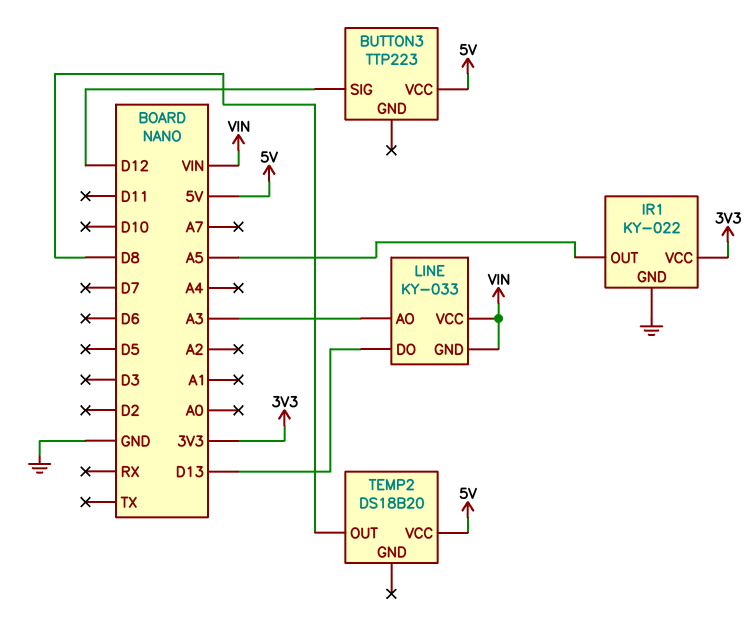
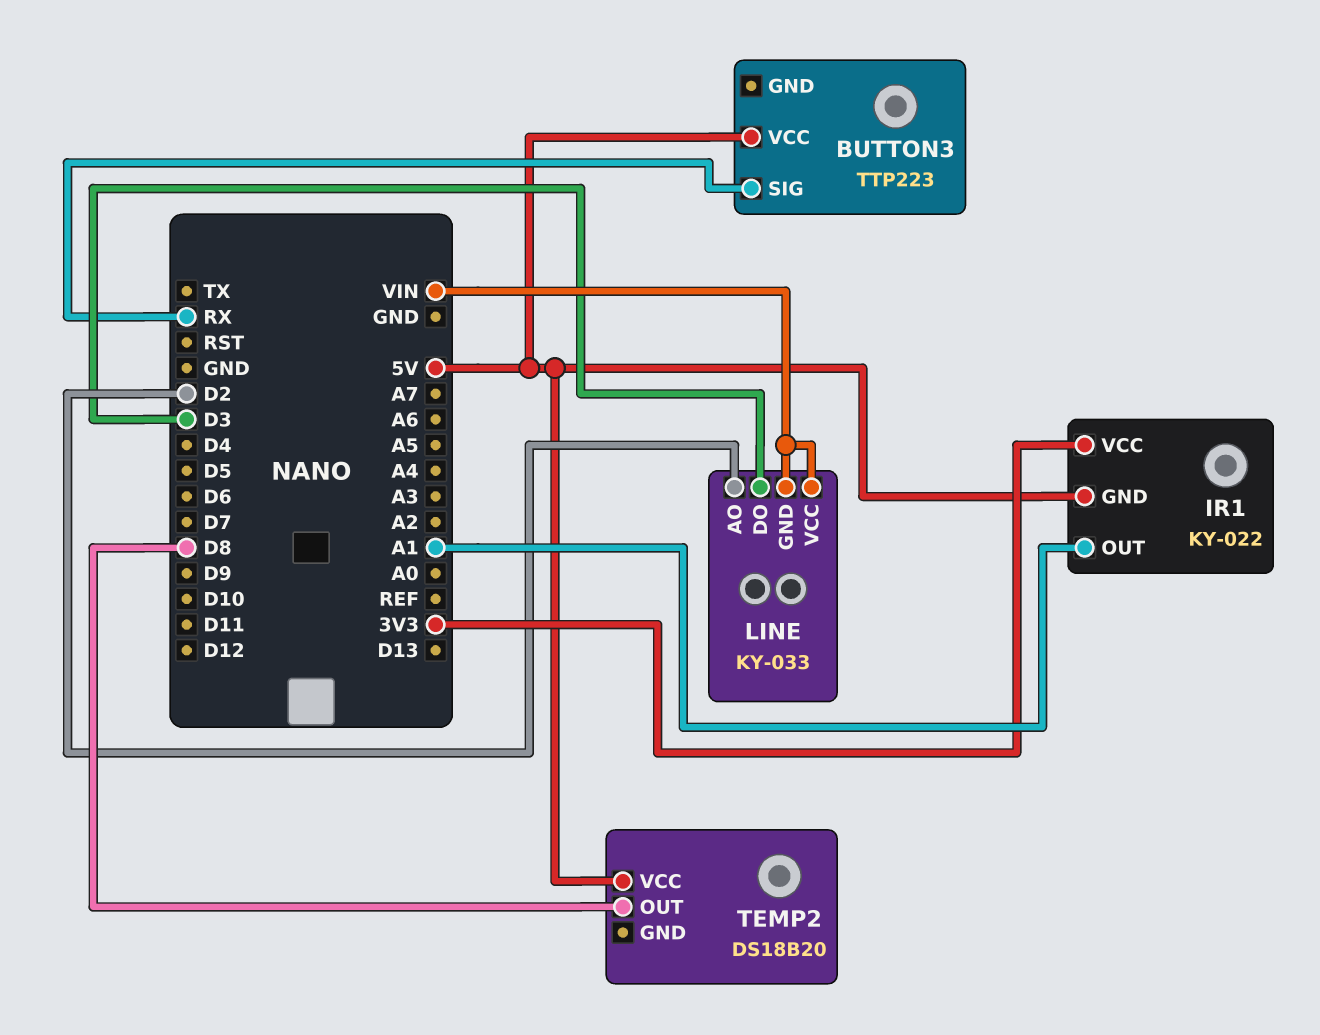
BUTTON3 pin SIG: D12 -> RX
IR1 pin GND: GND -> 5V
IR1 pin OUT: A5 -> A1
LINE pin AO: A3 -> D2
LINE pin DO: D13 -> D3

